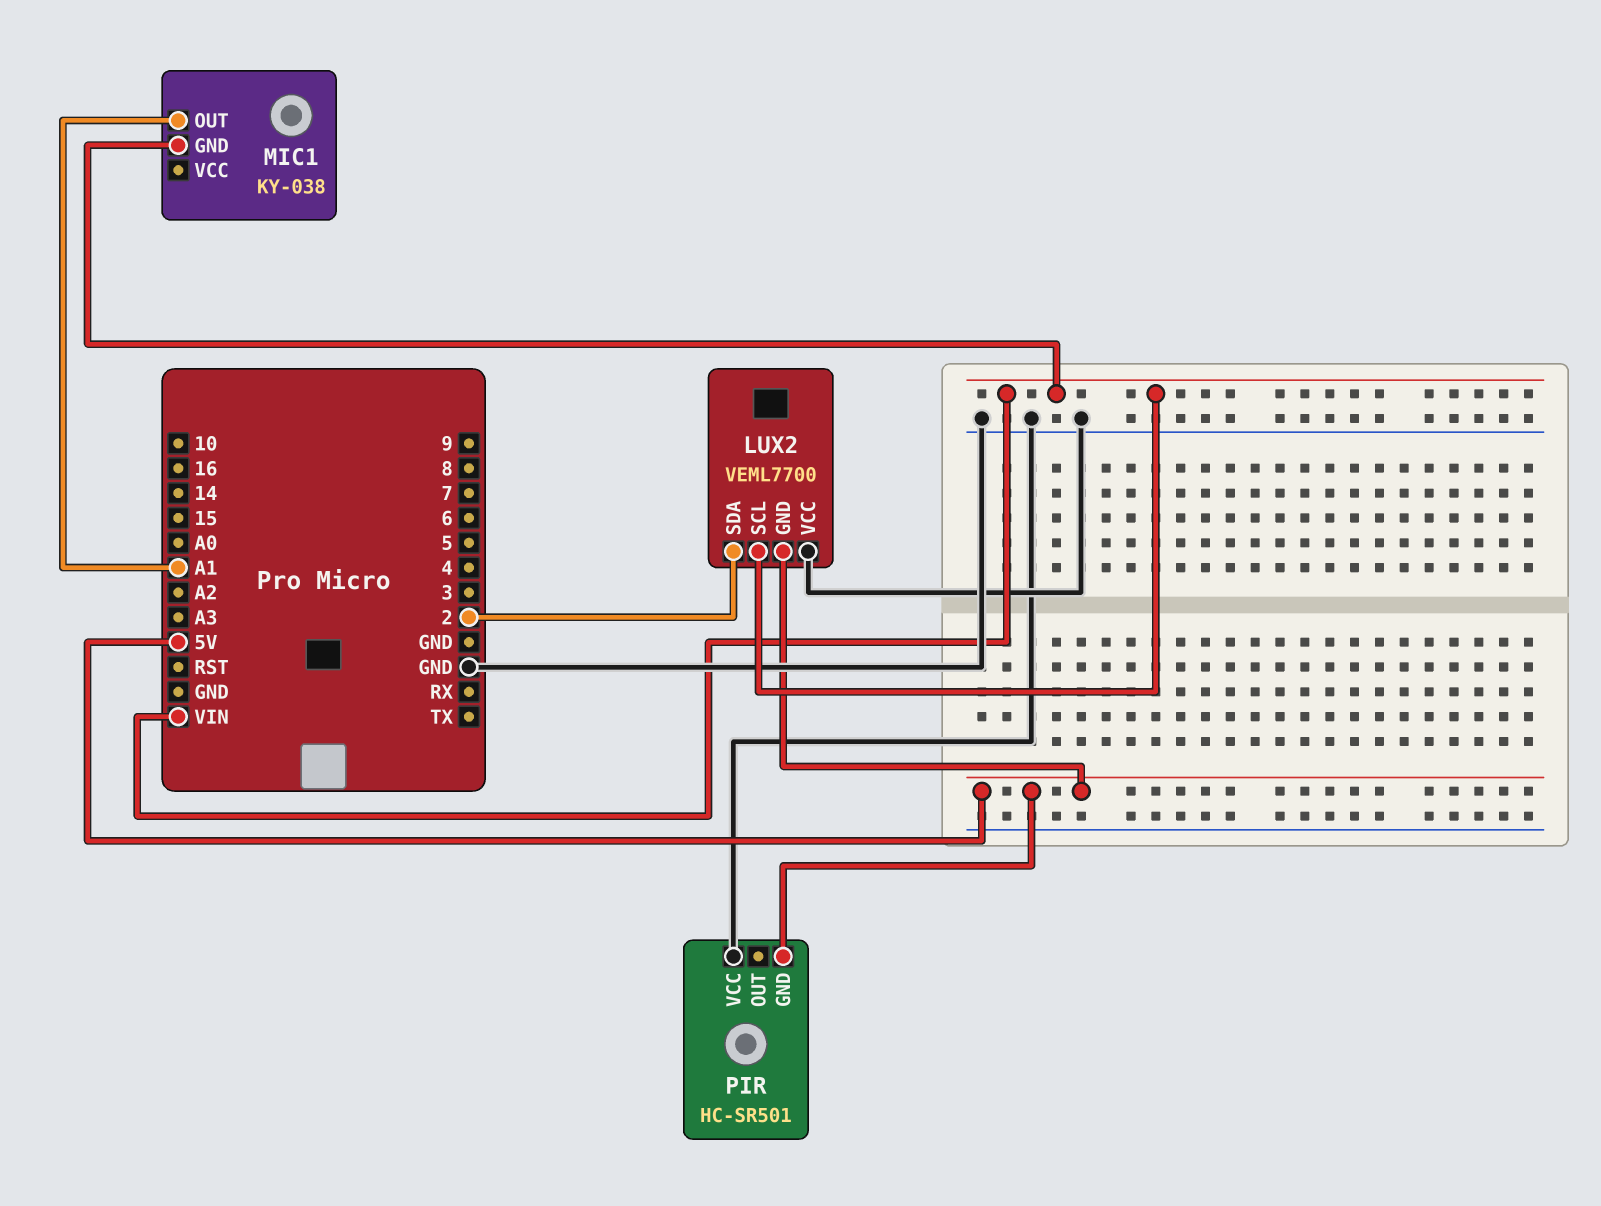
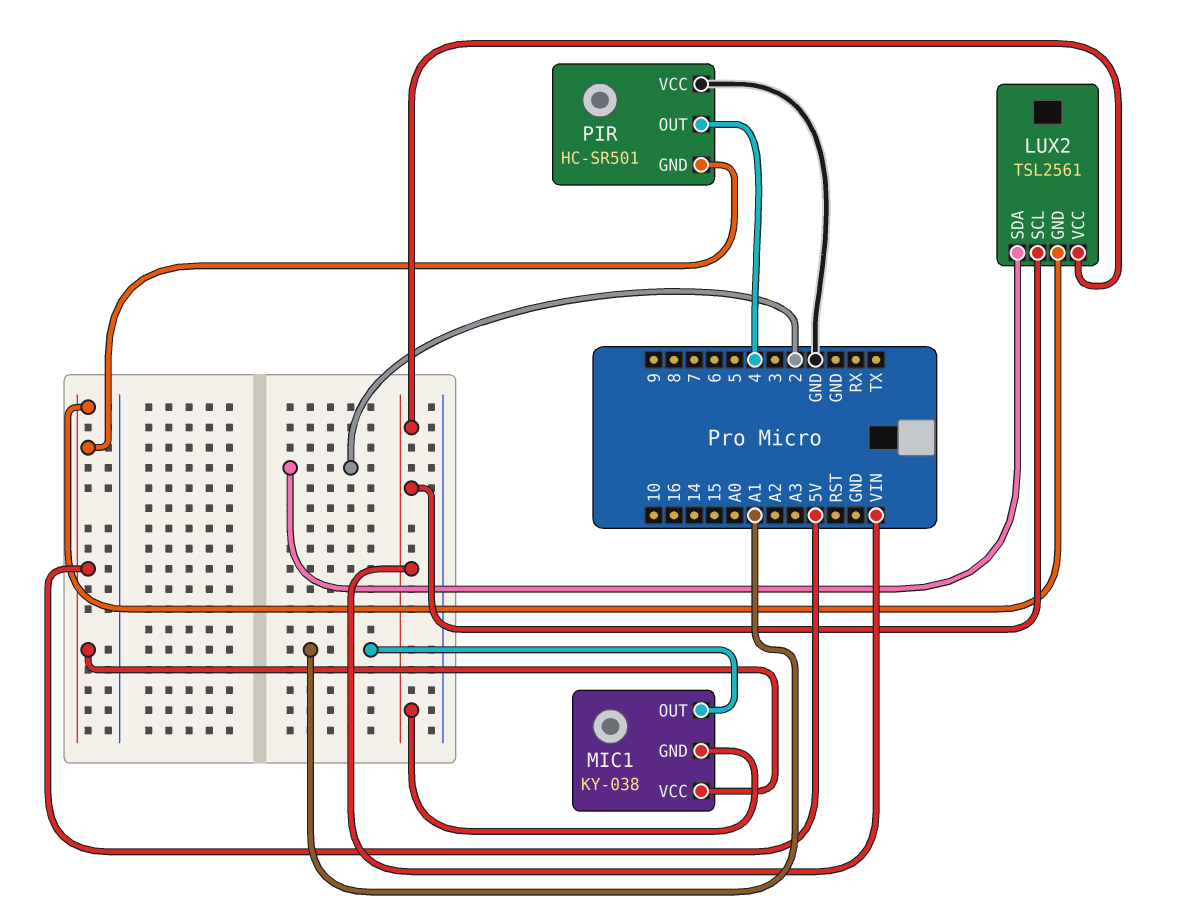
LUX2: VEML7700 -> TSL2561
LUX2 pin VCC: GND -> VIN
MIC1 pin VCC: none -> 5V
PIR pin OUT: none -> 4

